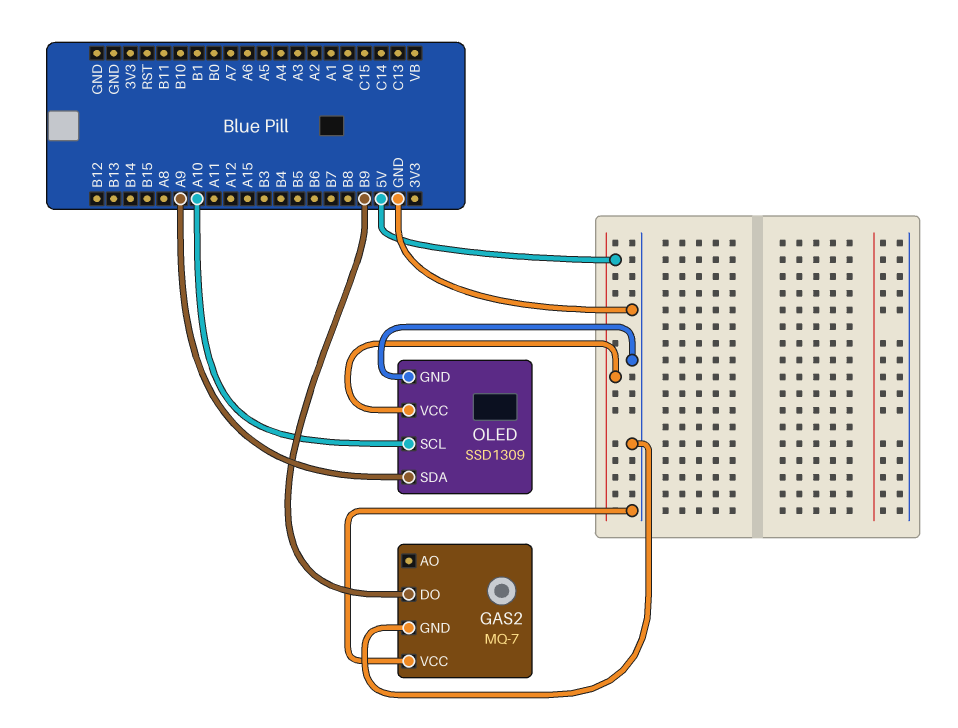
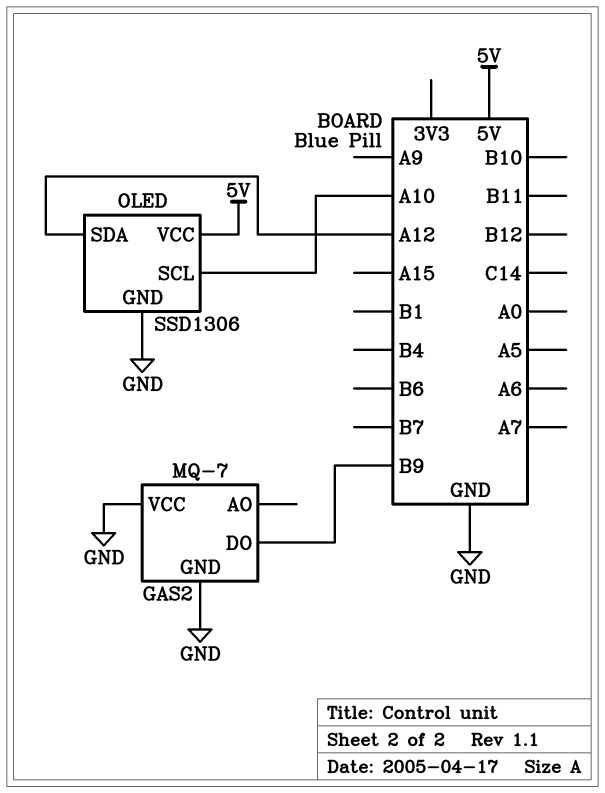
OLED: SSD1309 -> SSD1306
OLED pin SDA: A9 -> A12

